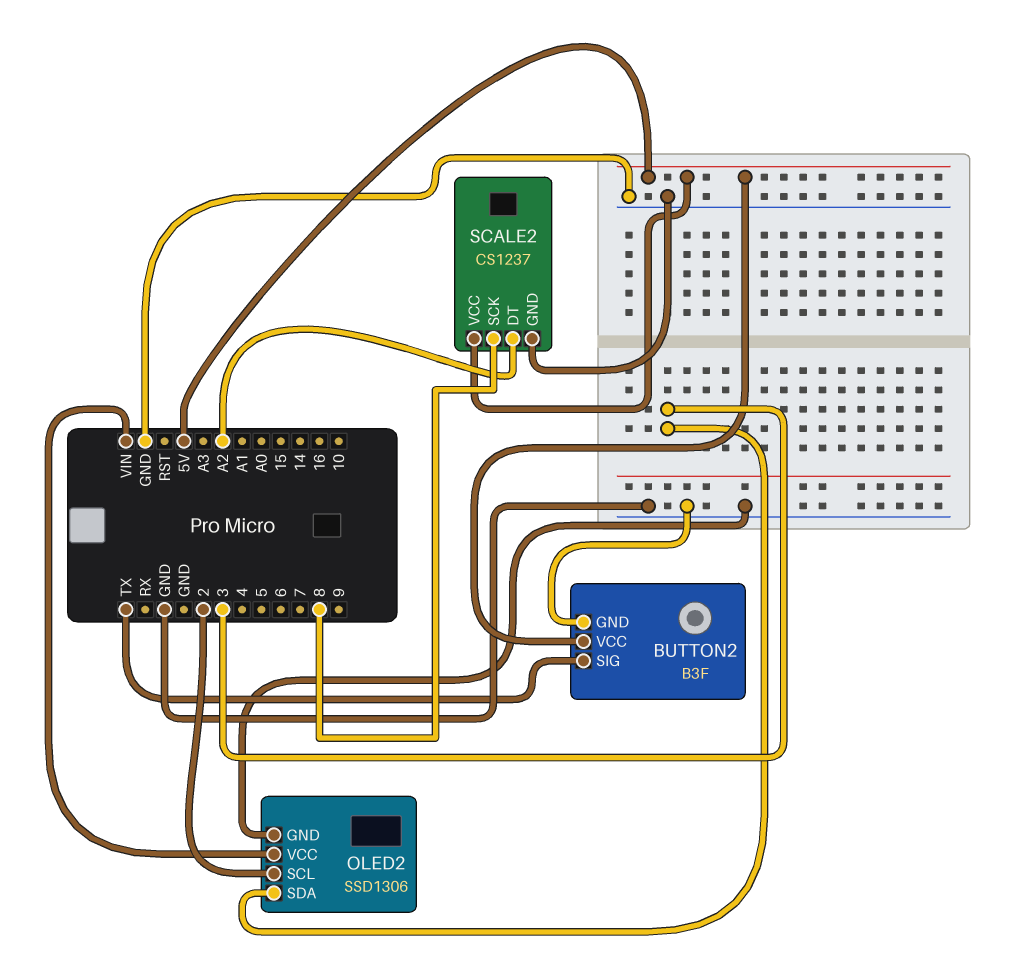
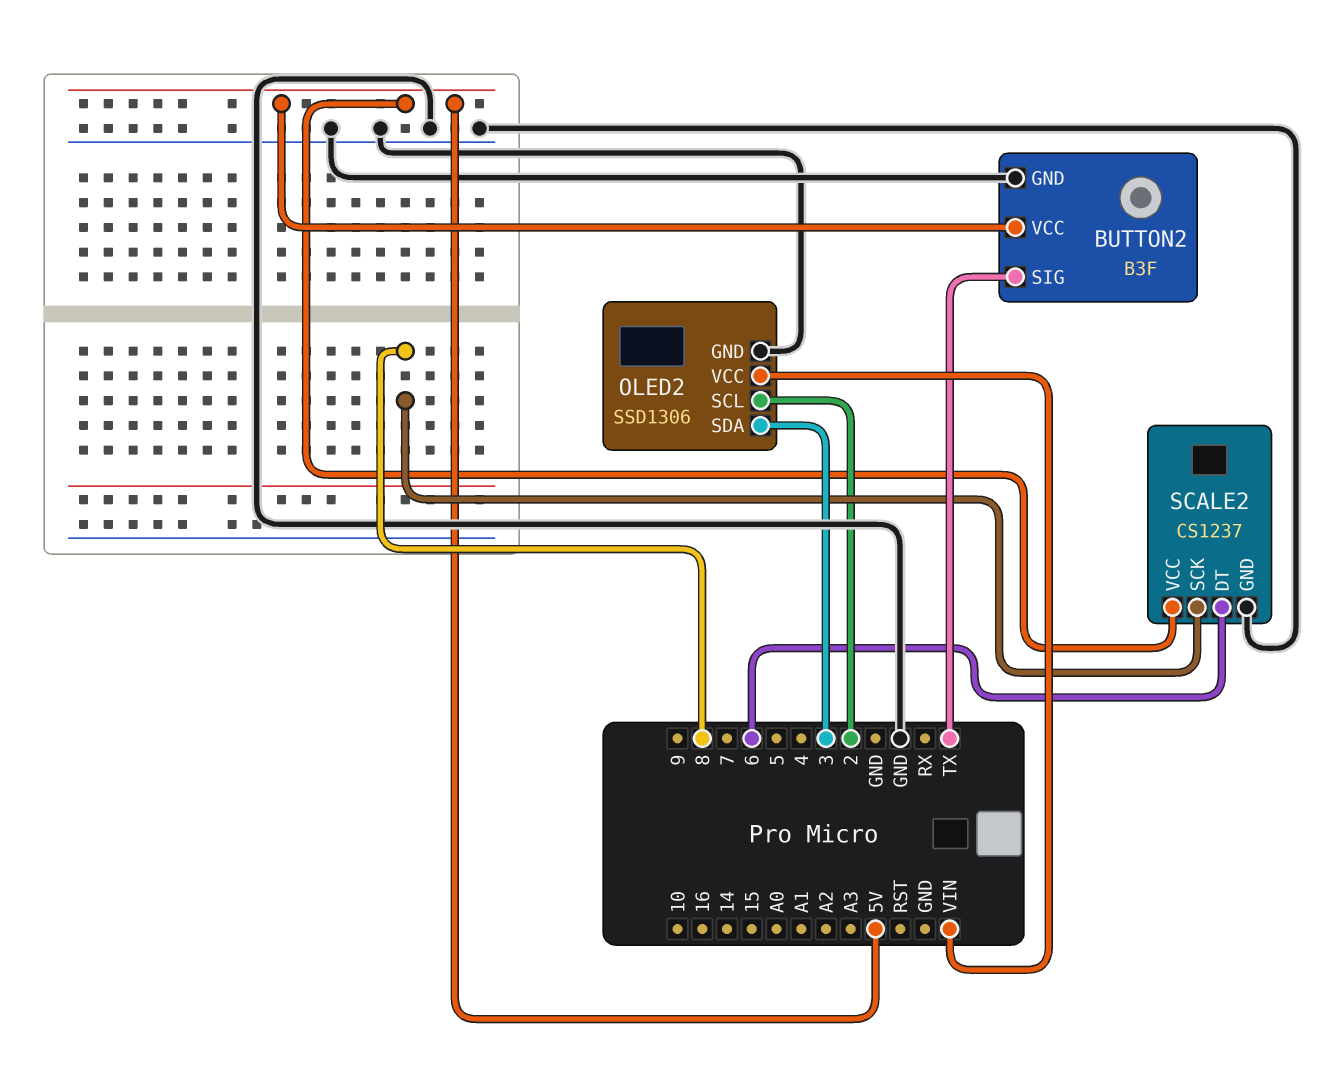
SCALE2 pin DT: A2 -> 6

